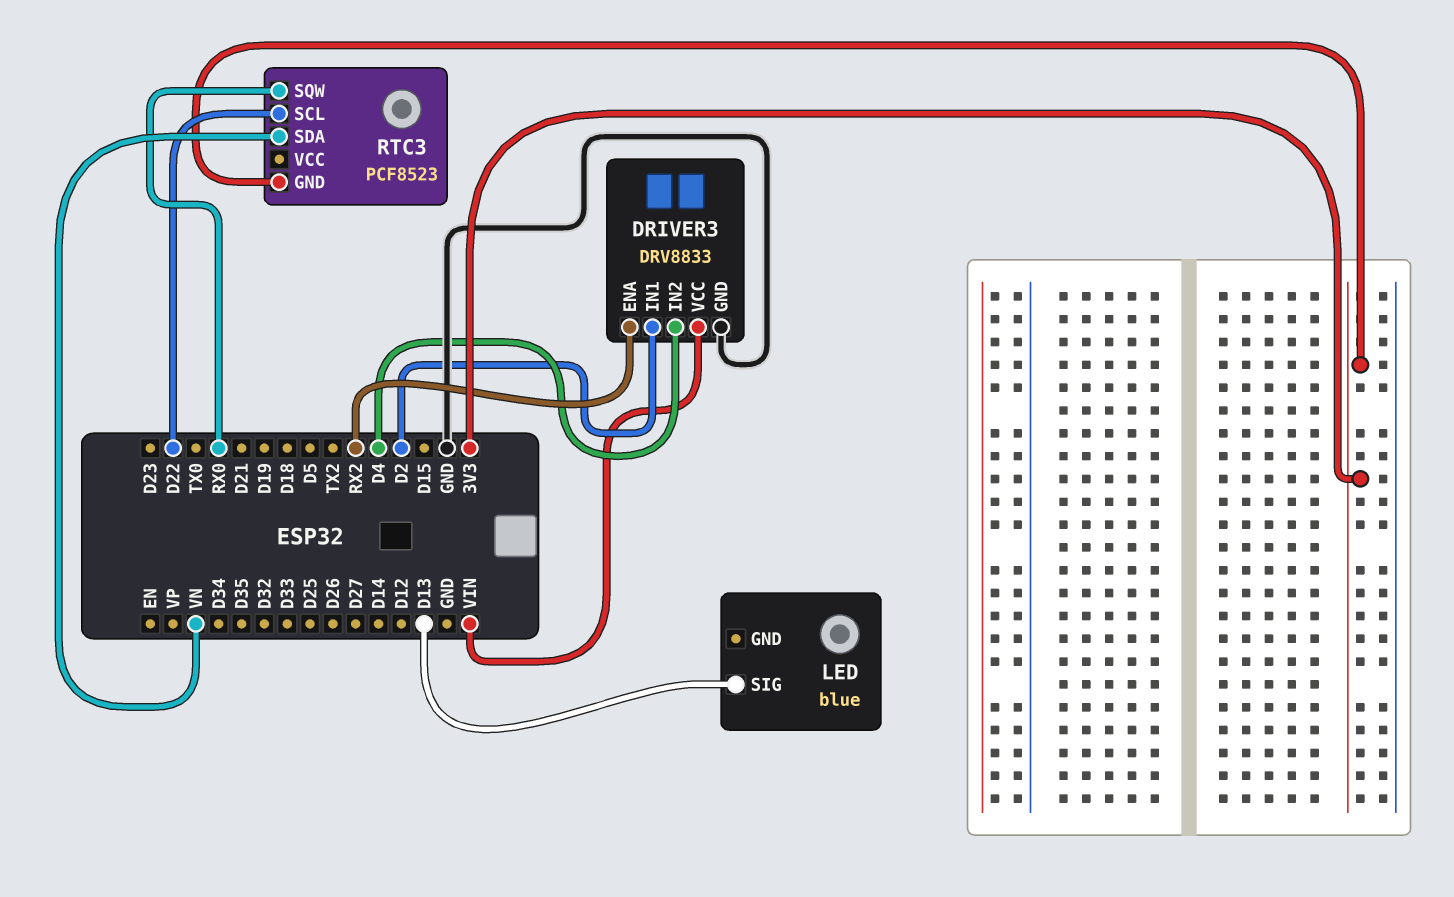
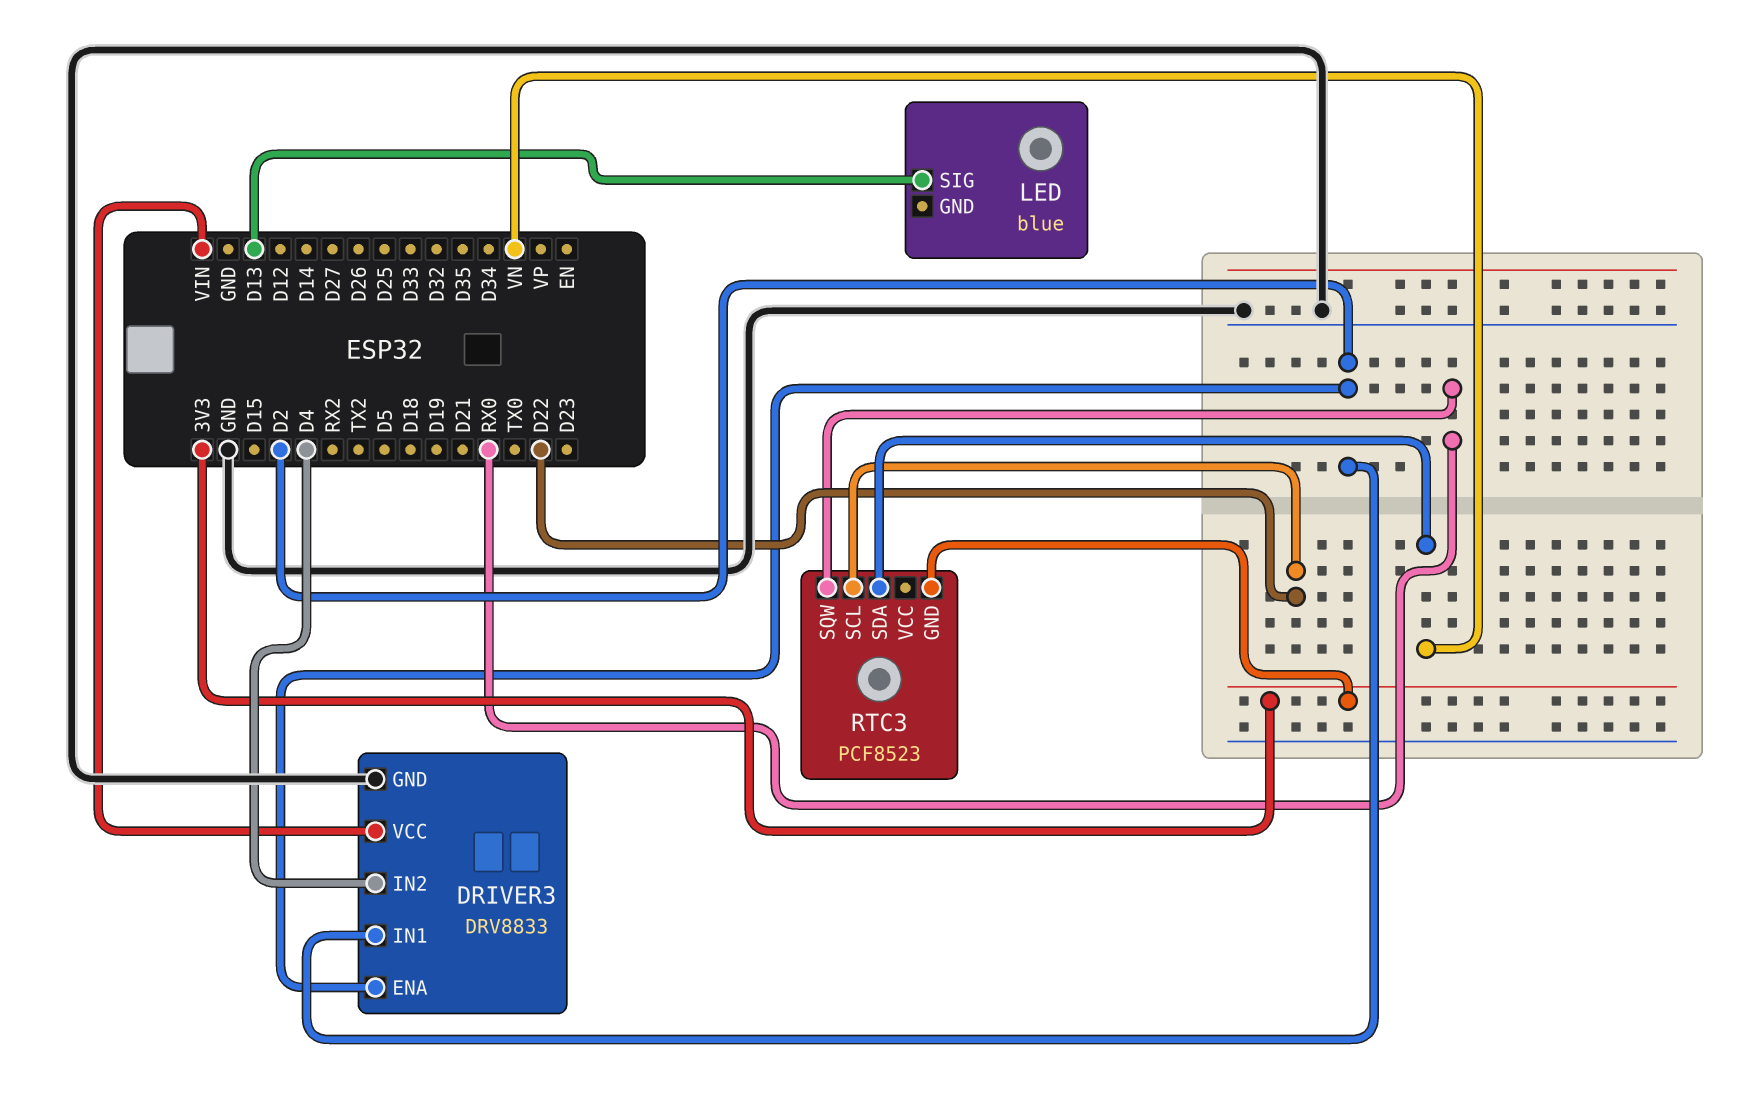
DRIVER3 pin ENA: RX2 -> D2

